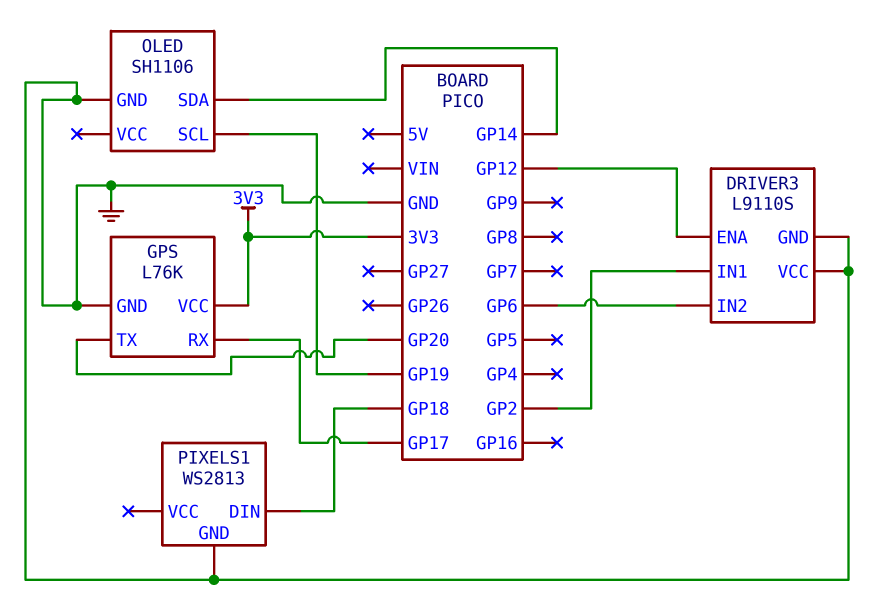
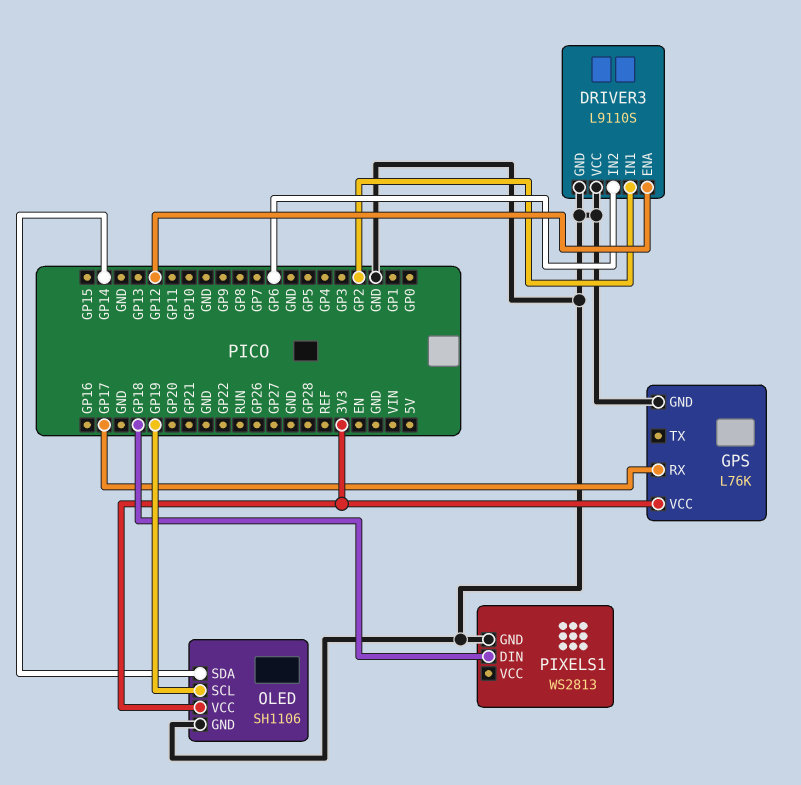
GPS pin TX: GP20 -> none
OLED pin VCC: none -> 3V3

